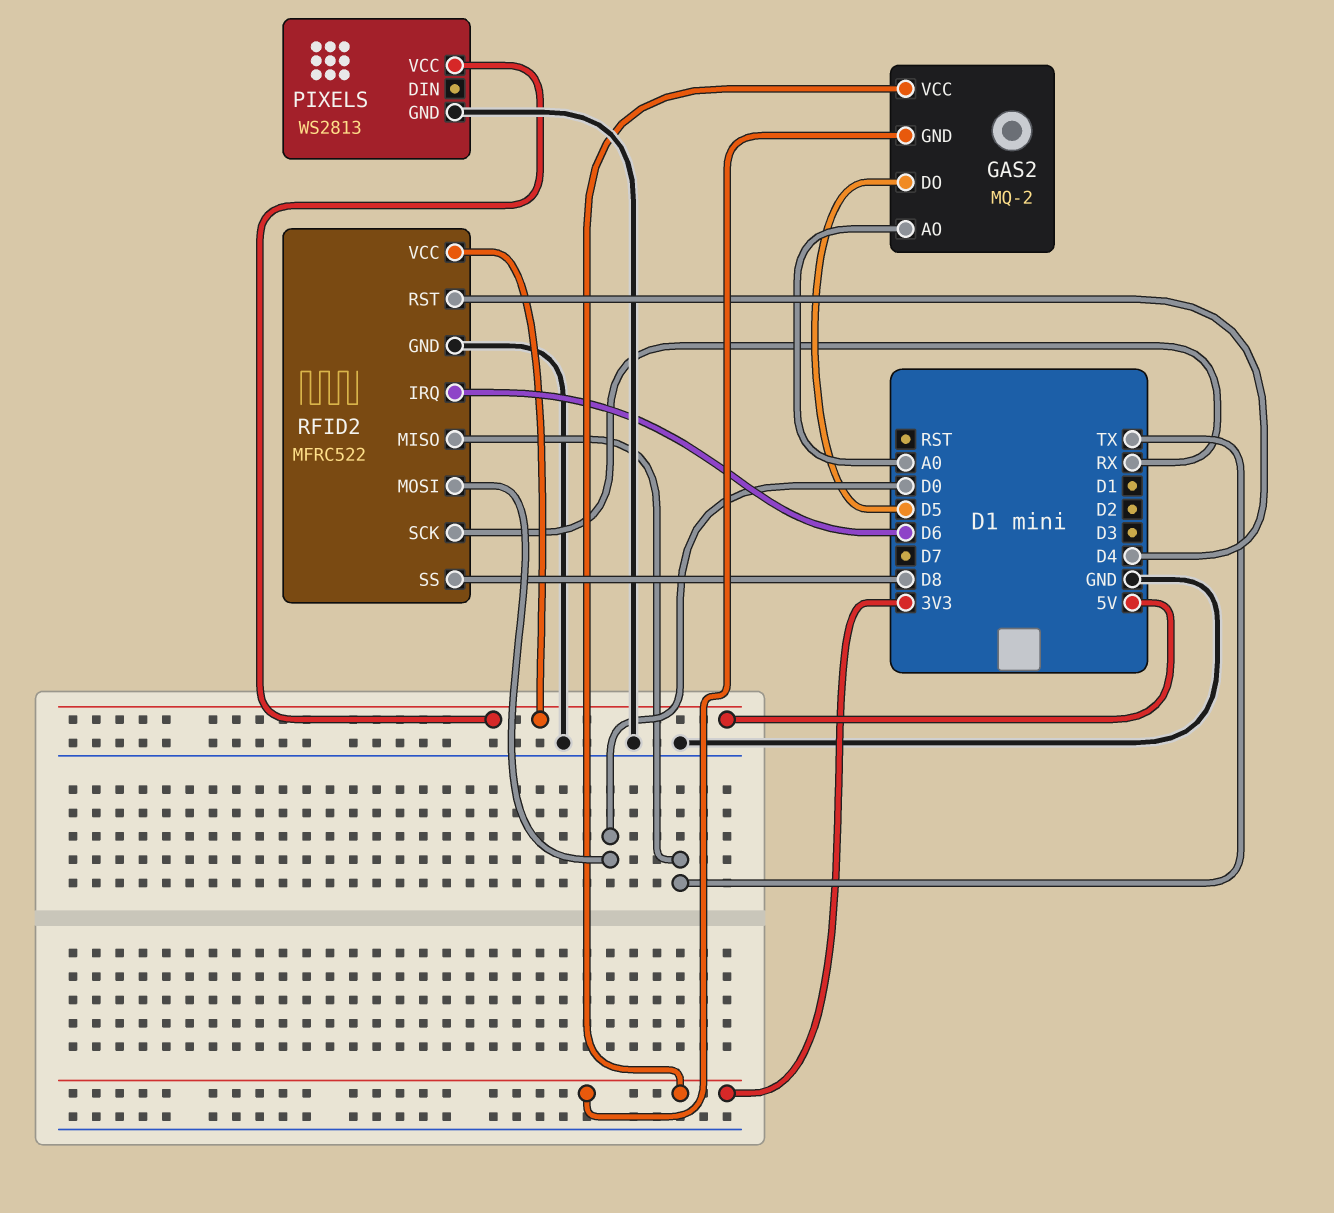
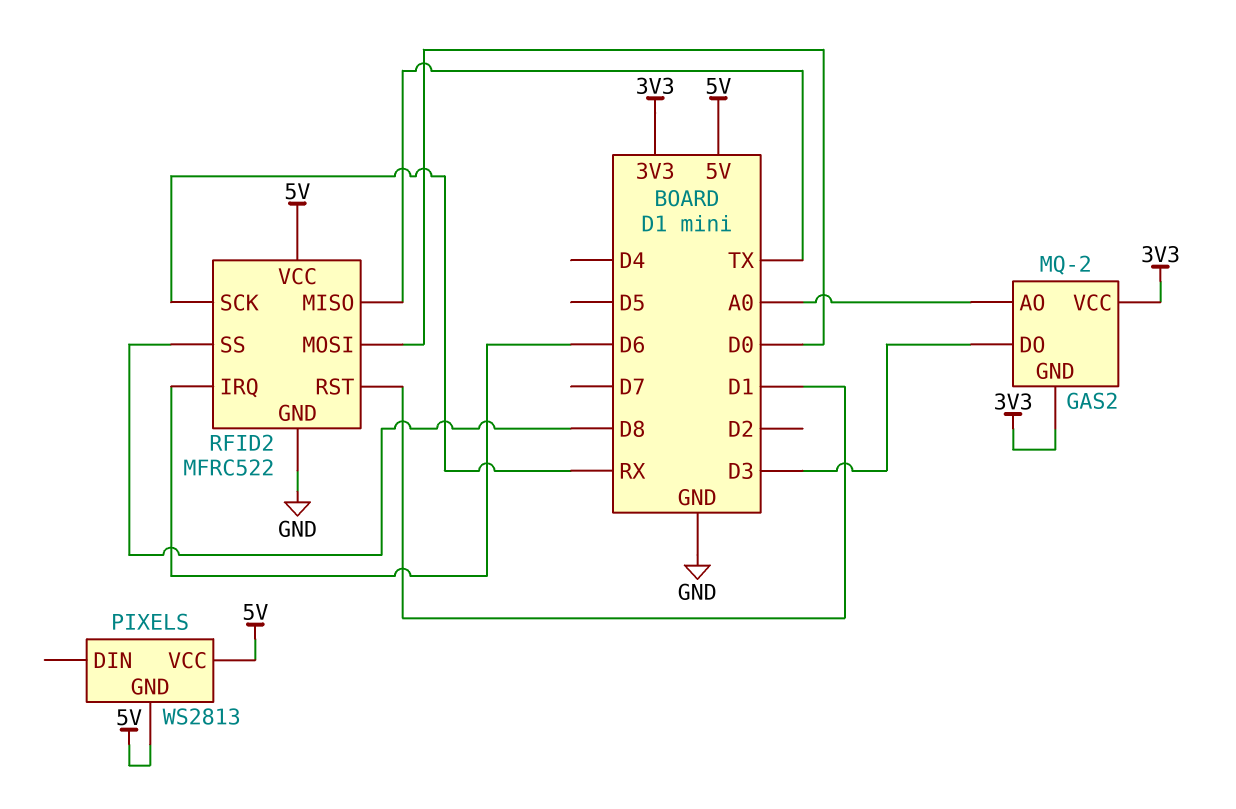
GAS2 pin DO: D5 -> D3
PIXELS pin GND: GND -> 5V
RFID2 pin RST: D4 -> D1

